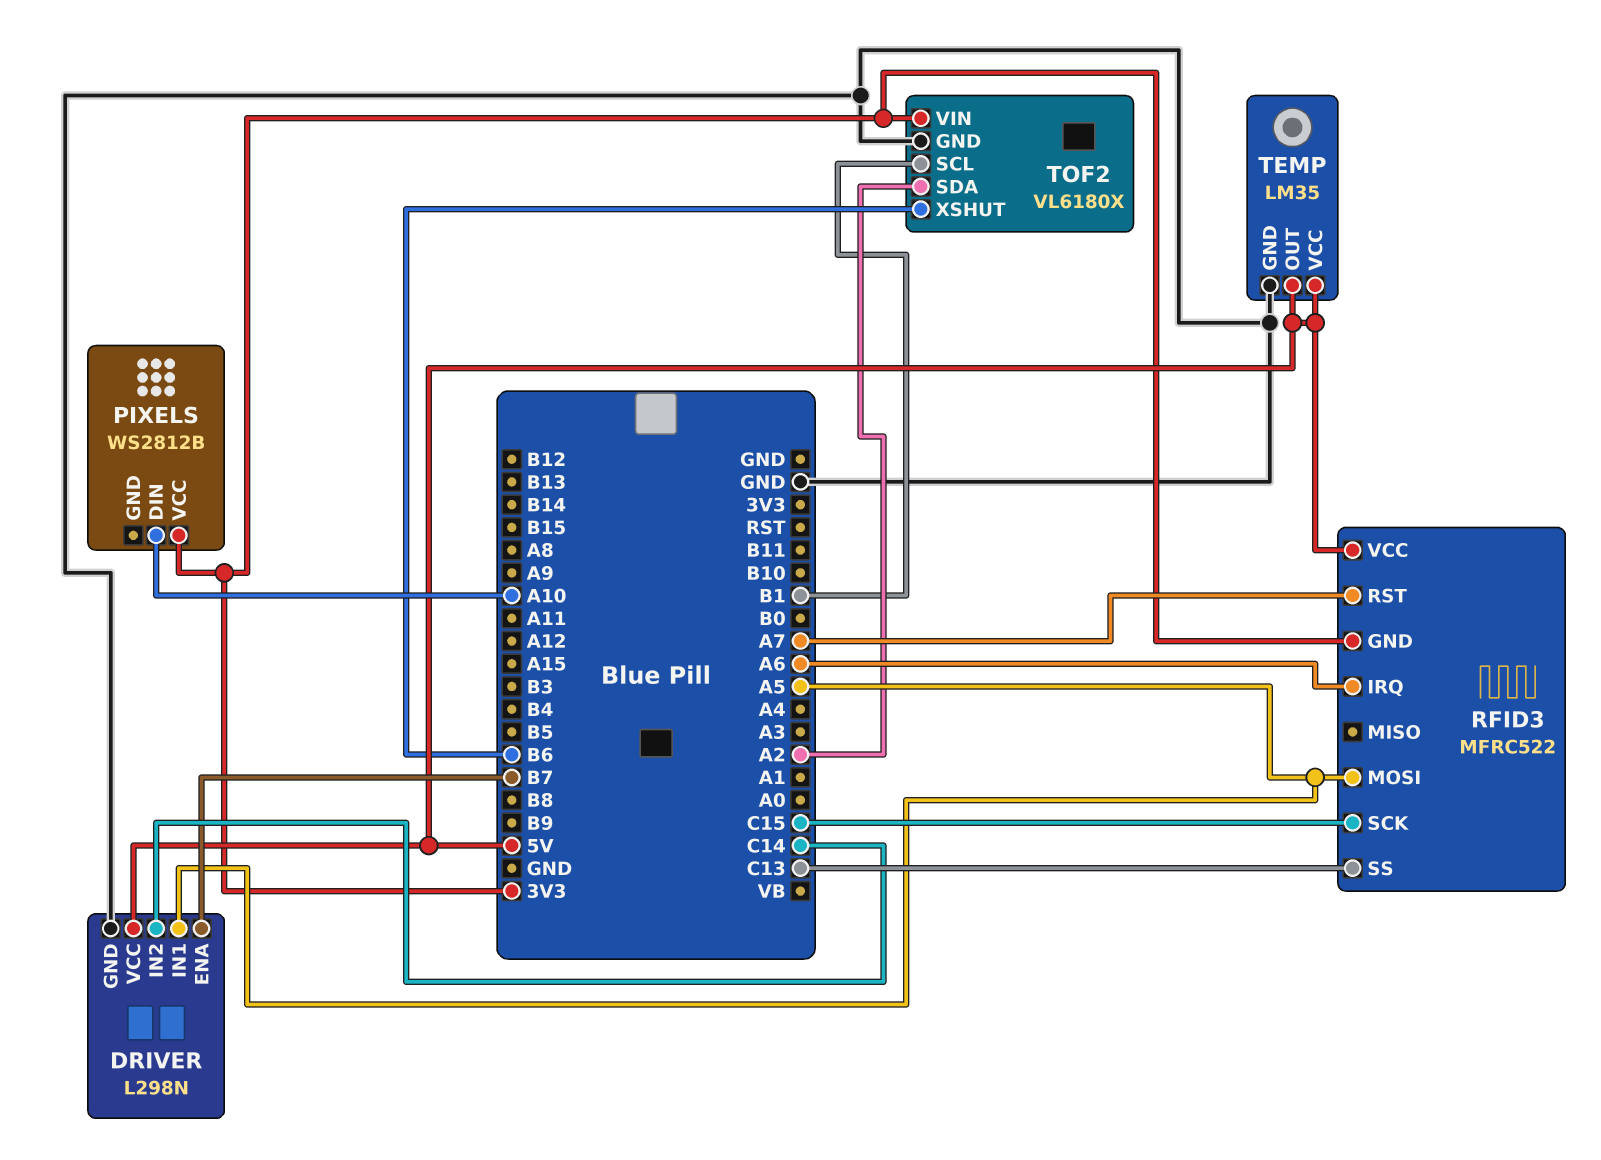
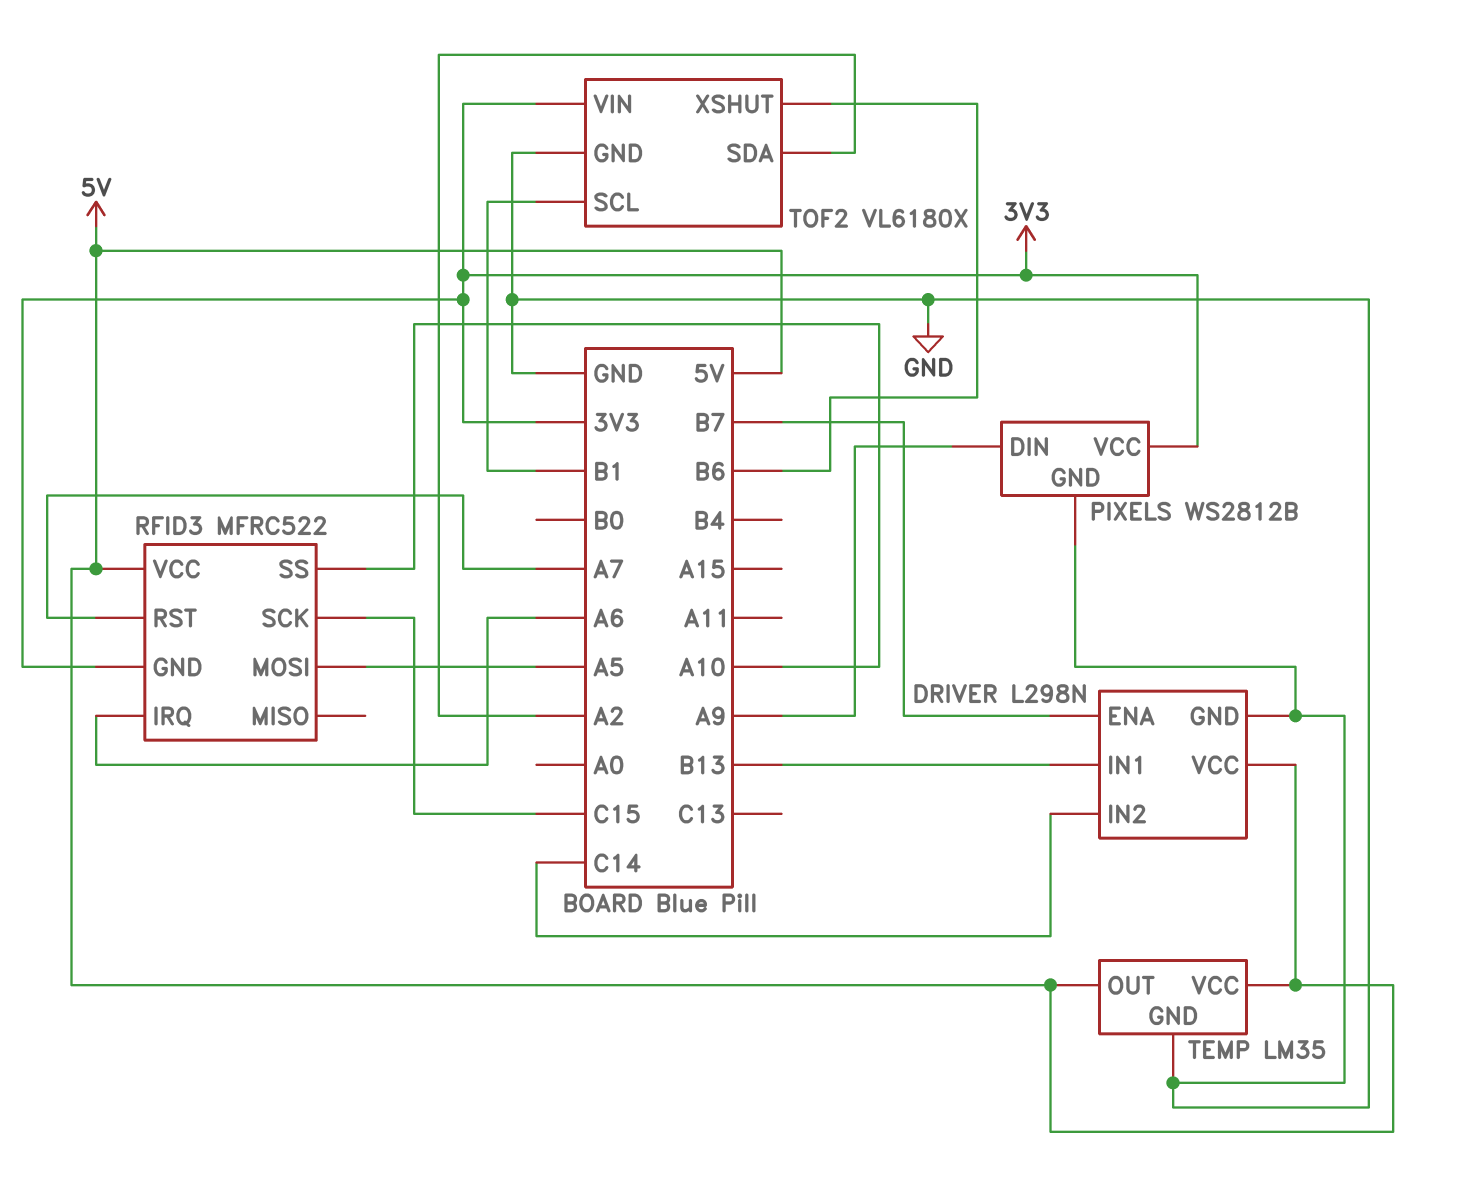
DRIVER pin IN1: A5 -> B13
PIXELS pin DIN: A10 -> A9
PIXELS pin GND: none -> GND
RFID3 pin SS: C13 -> A10

